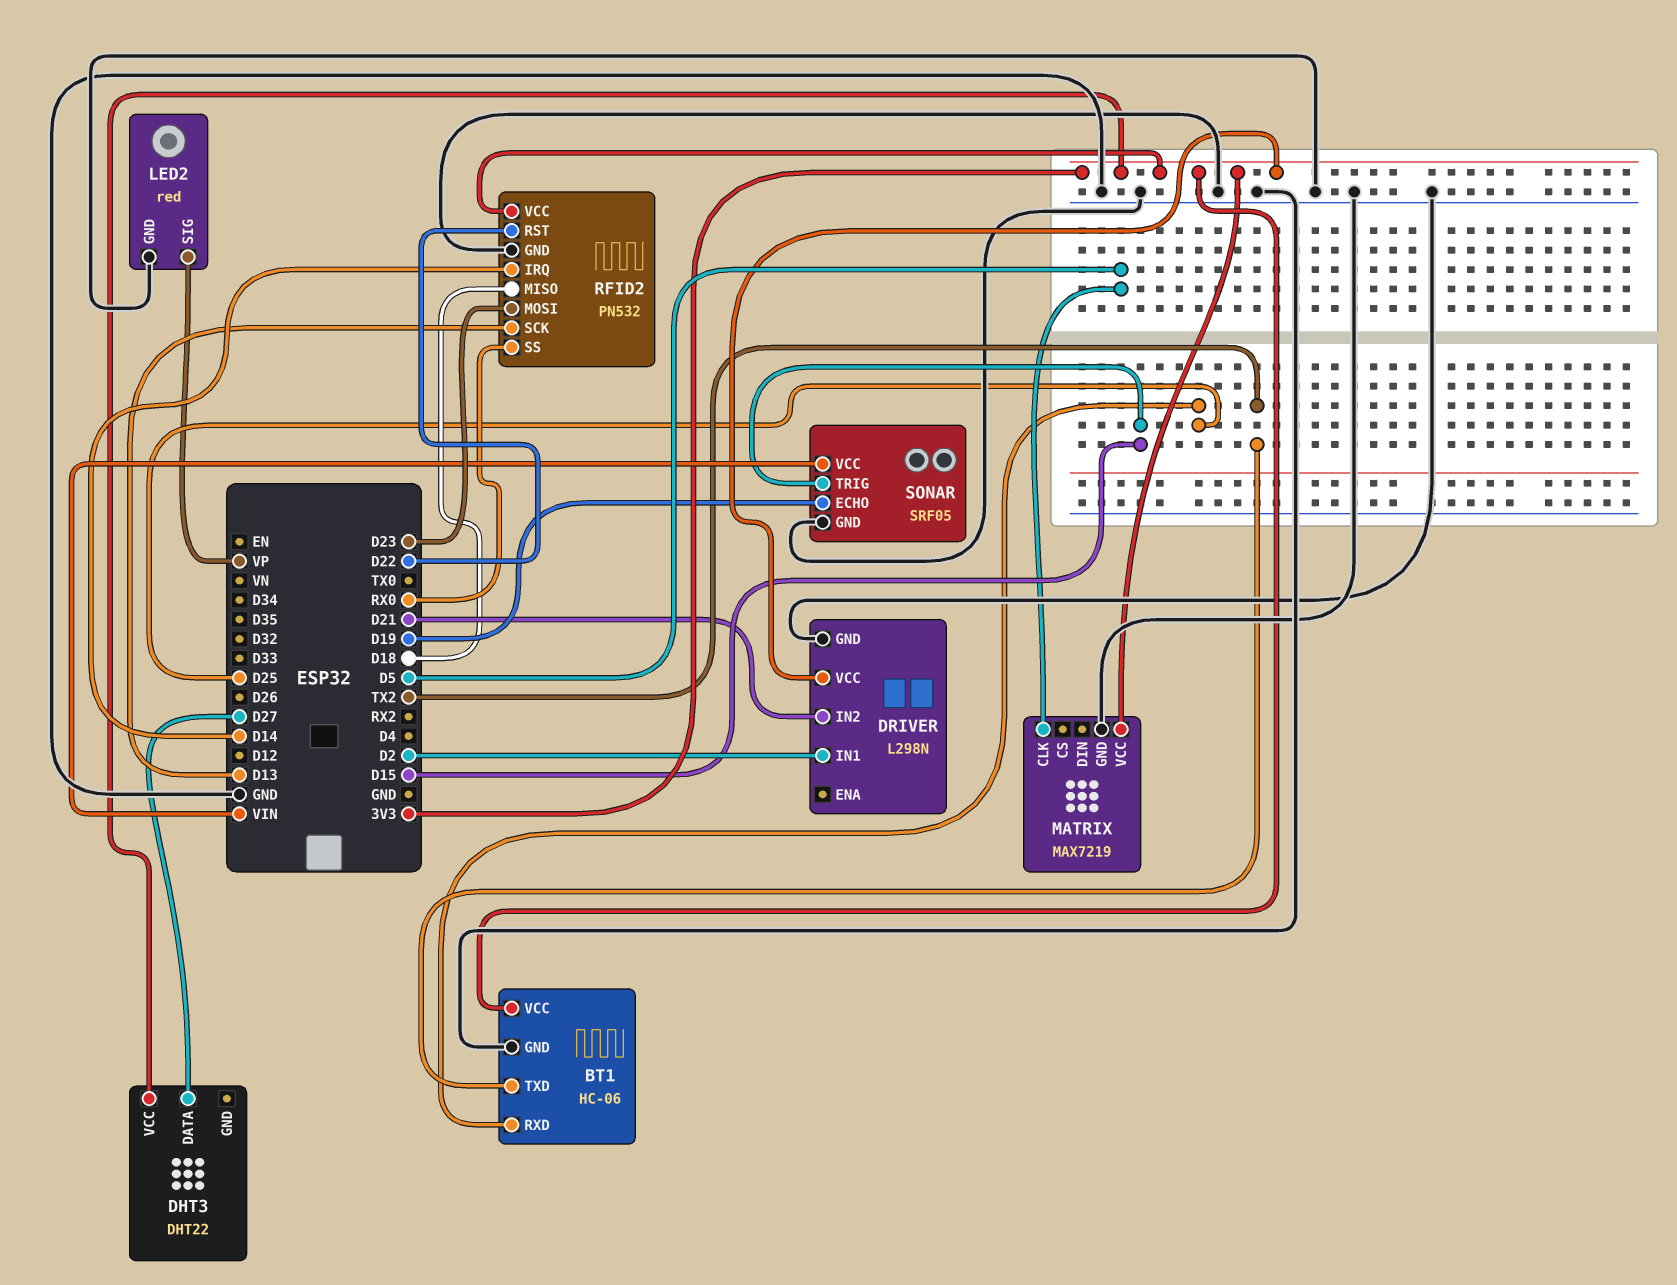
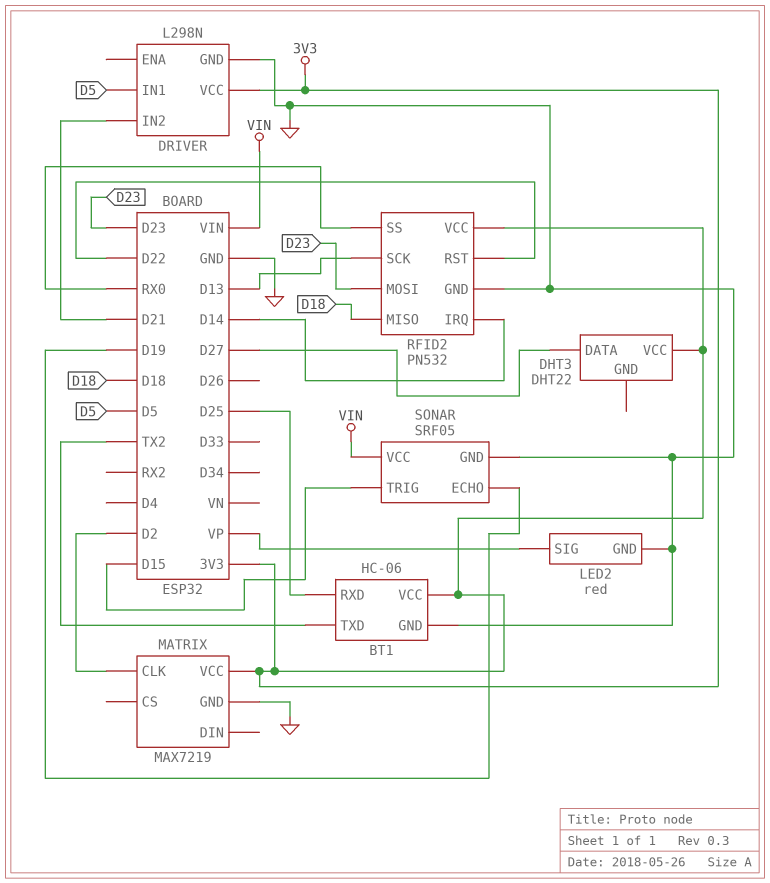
DRIVER pin IN1: D2 -> D5
MATRIX pin CLK: D5 -> D2

